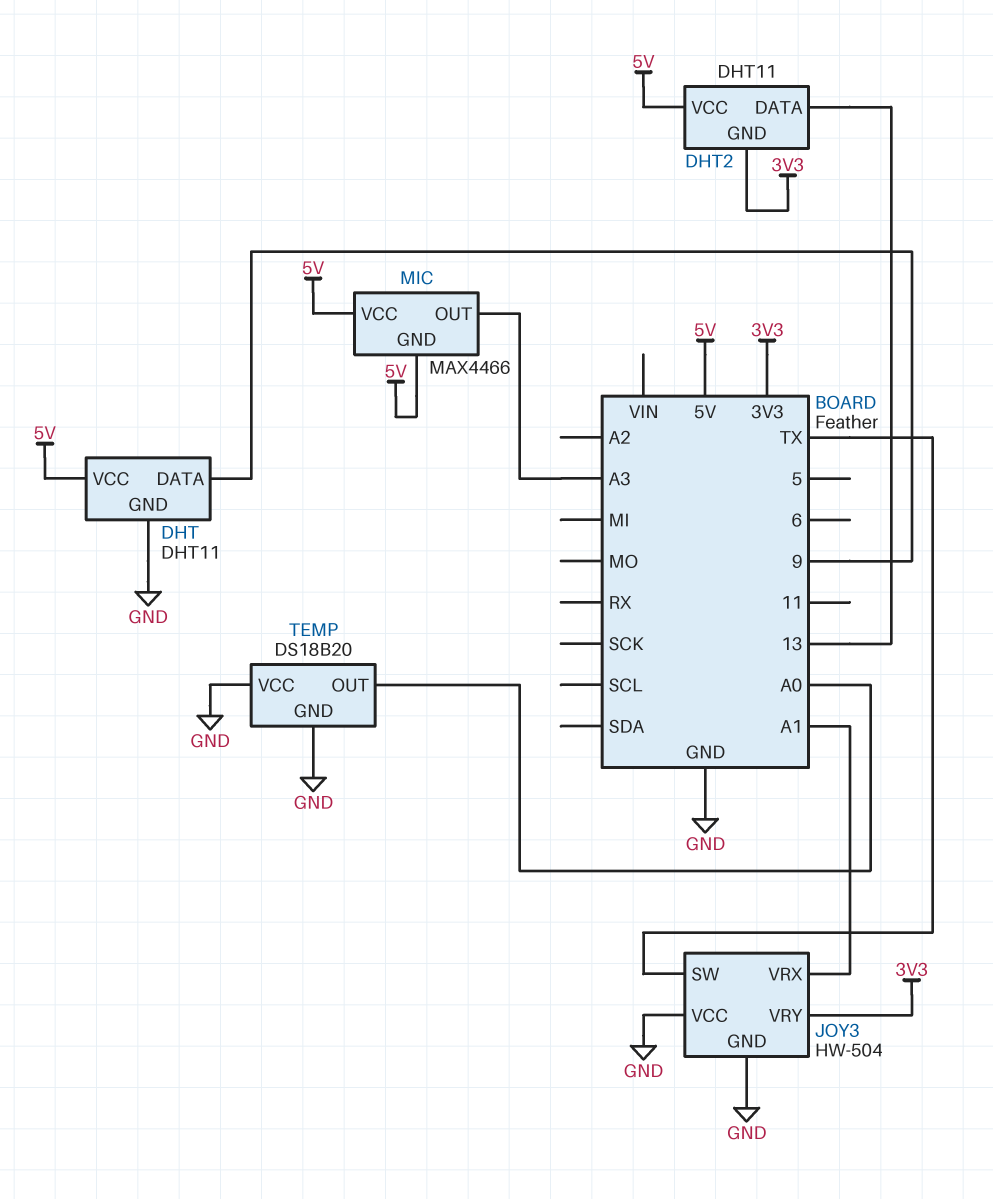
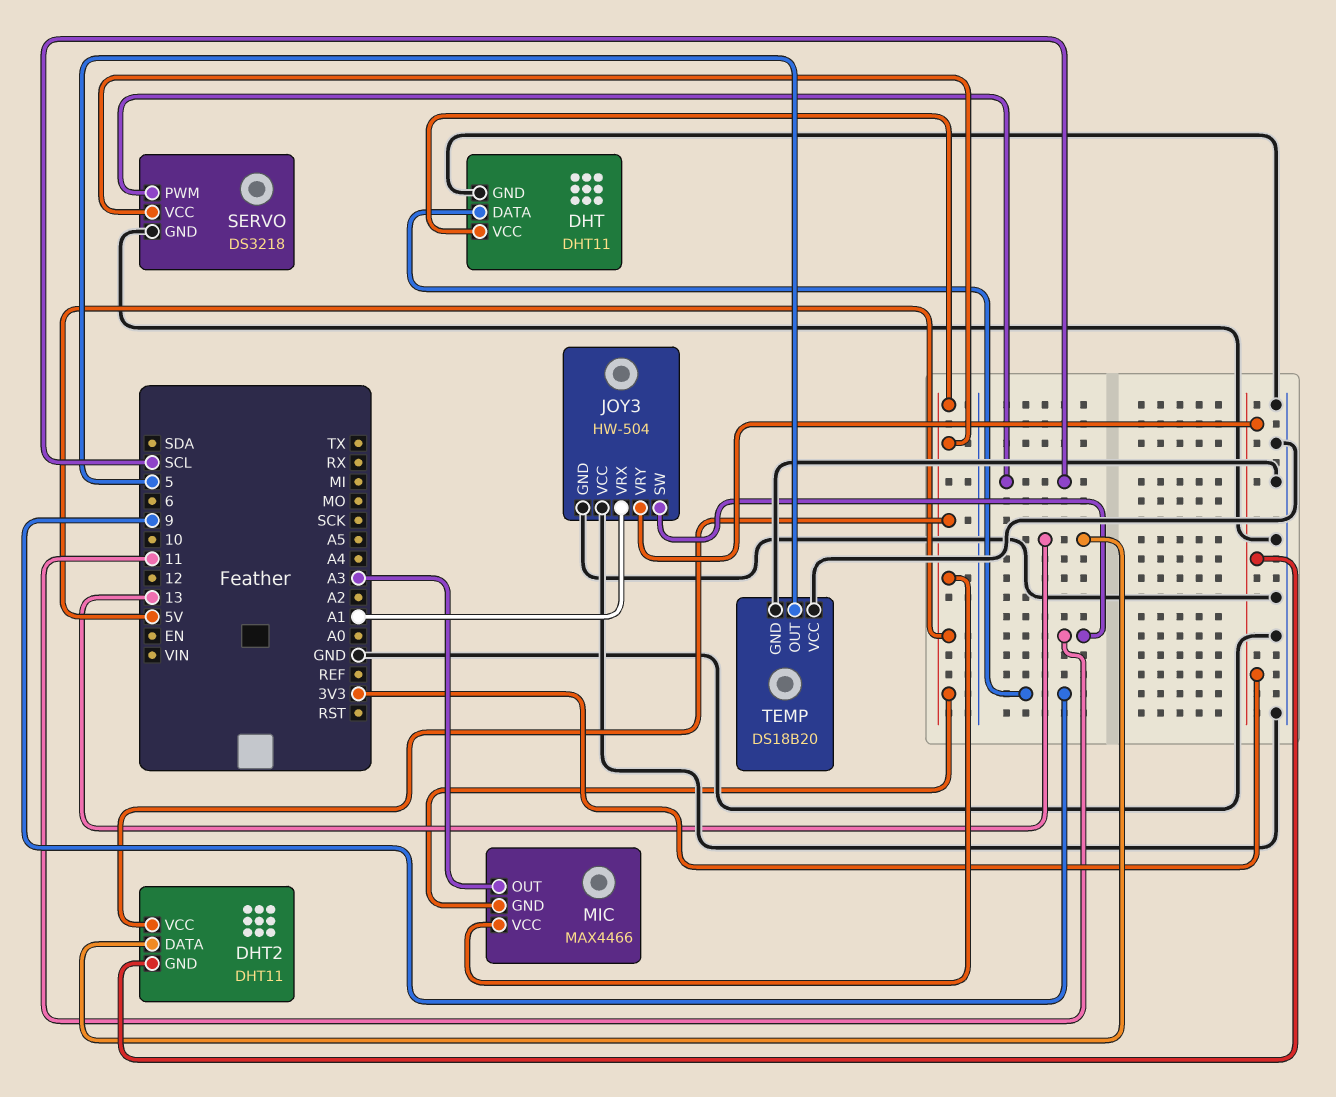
JOY3 pin SW: TX -> 11
SERVO: none -> DS3218
SERVO pin GND: none -> GND
SERVO pin PWM: none -> SCL
SERVO pin VCC: none -> 5V
TEMP pin OUT: A0 -> 5

